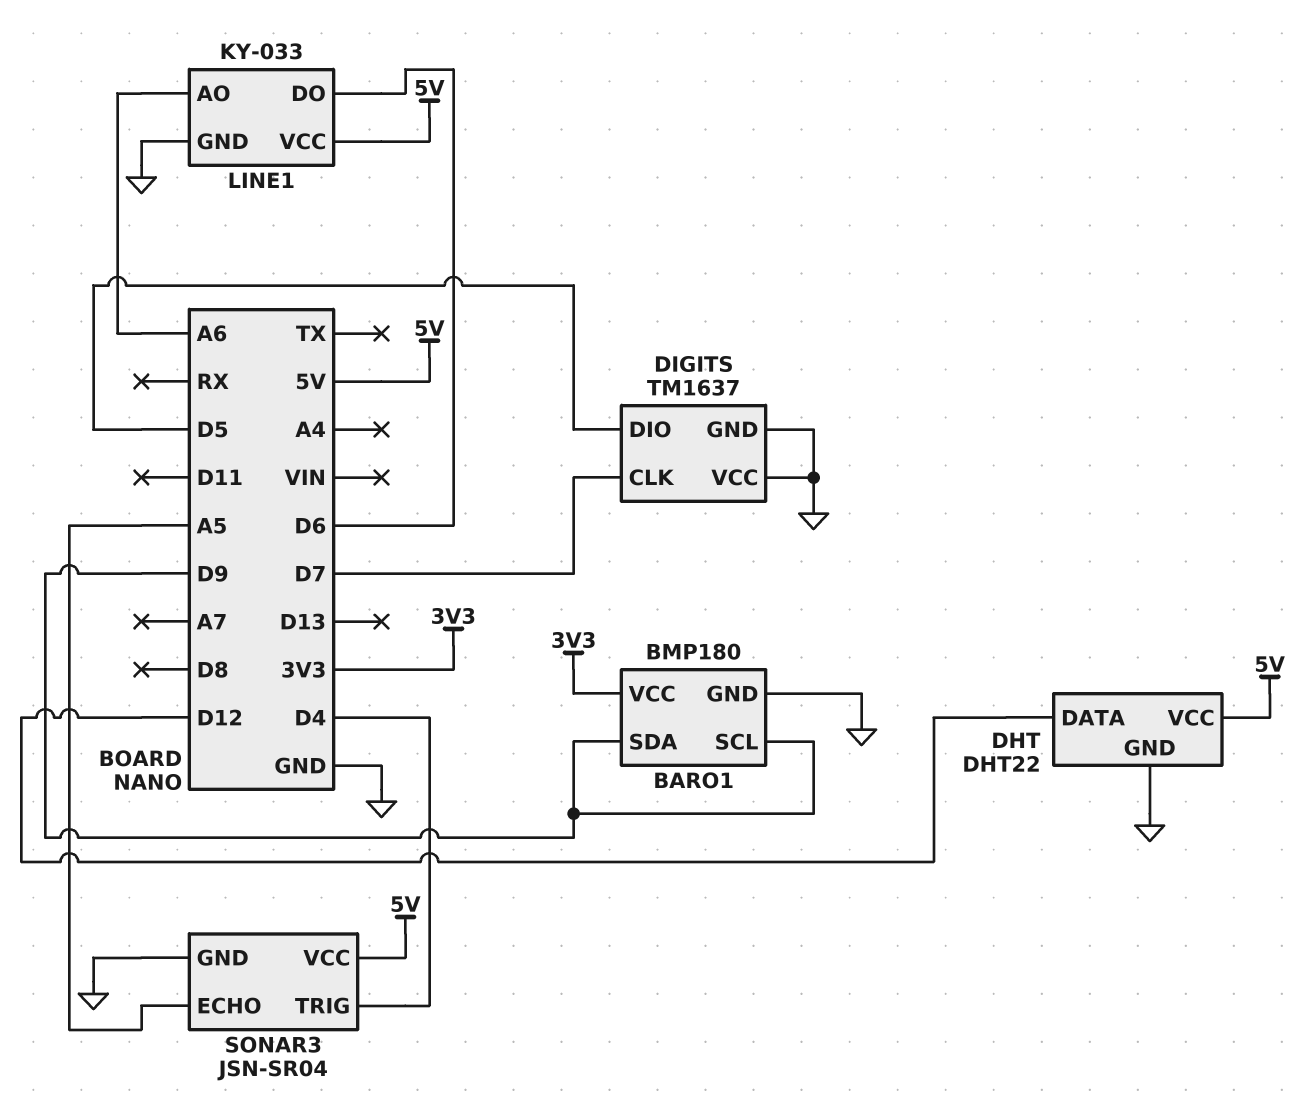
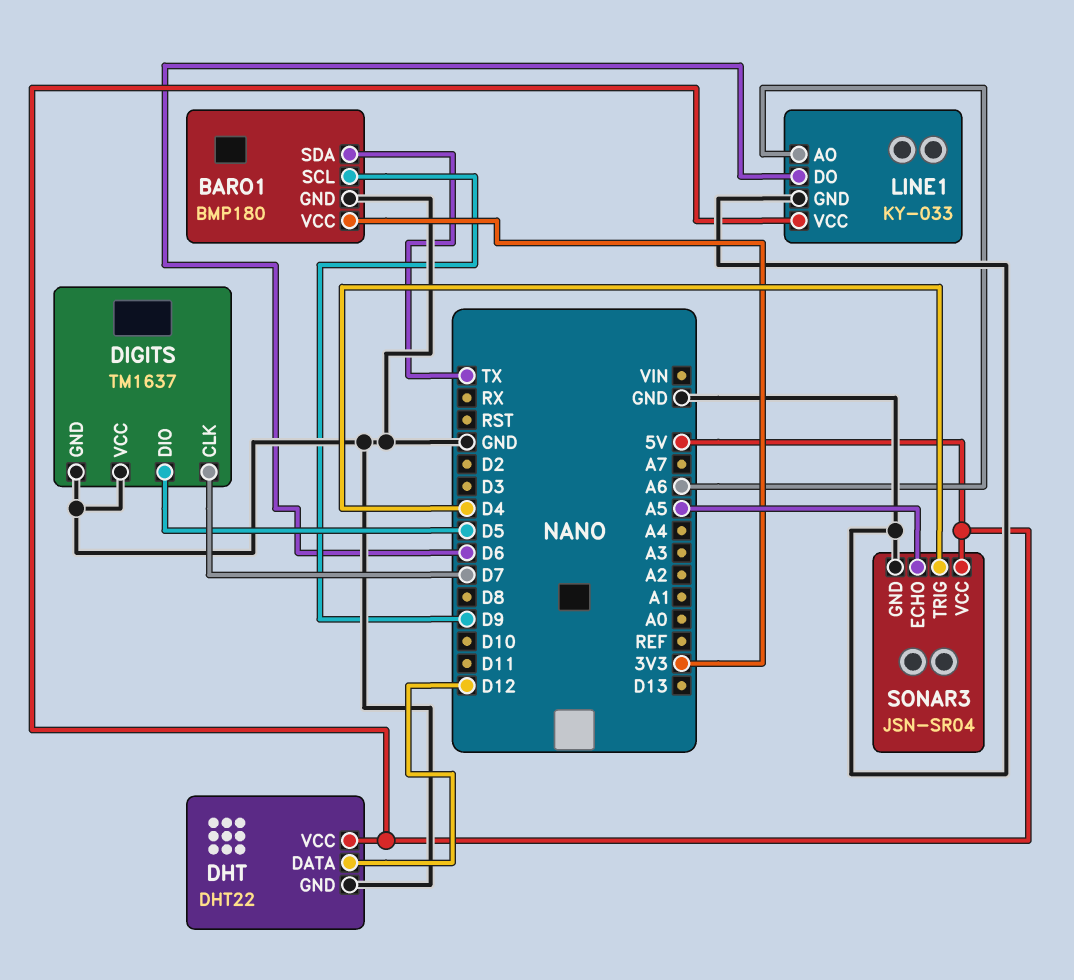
BARO1 pin SDA: D9 -> TX

